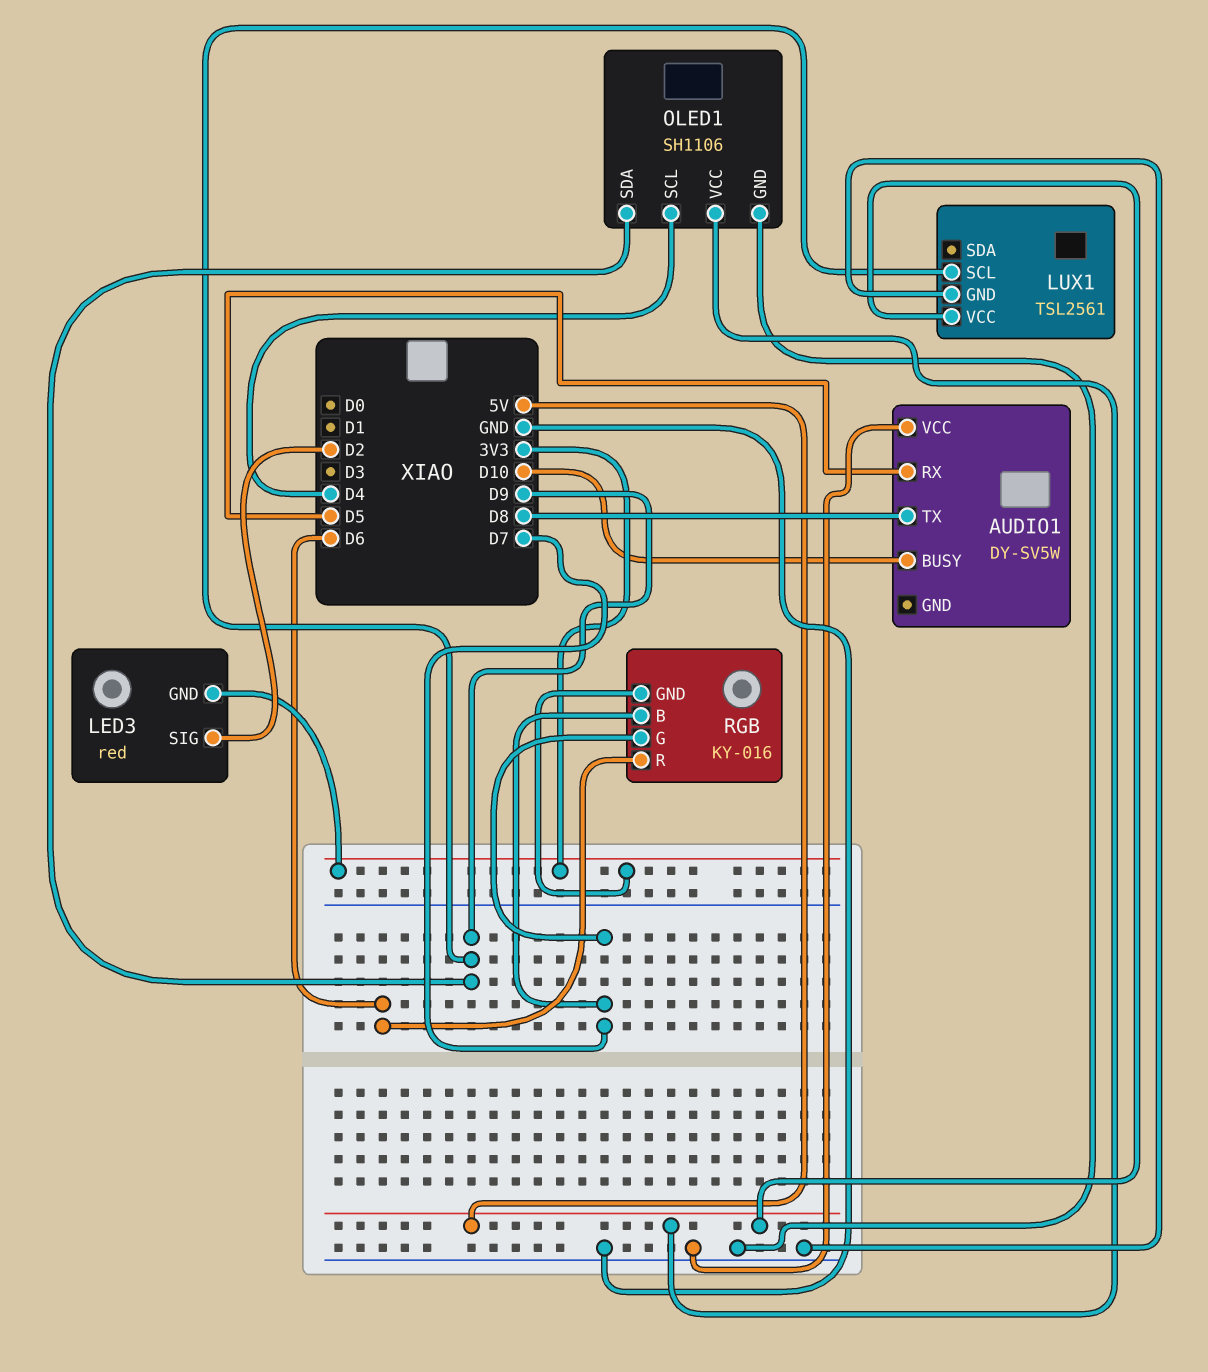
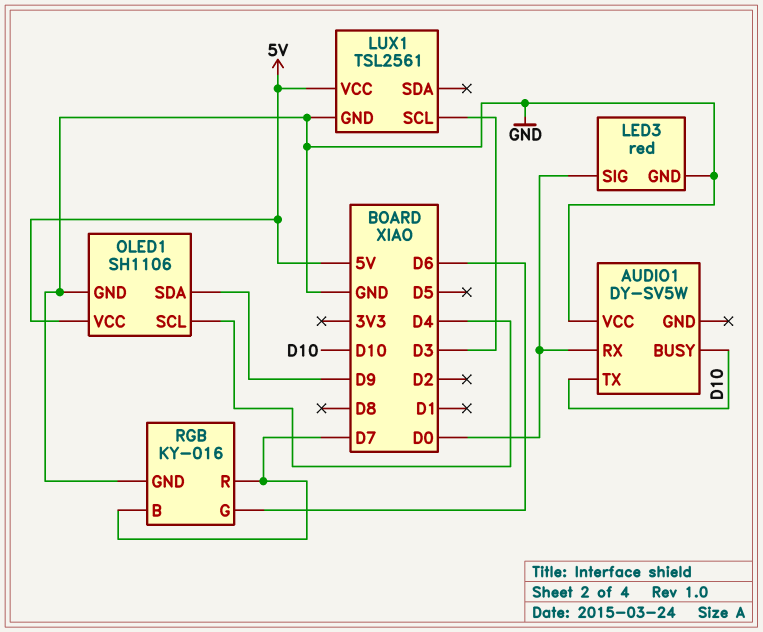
AUDIO1 pin RX: D5 -> D0
AUDIO1 pin TX: D8 -> D10
LED3 pin GND: 3V3 -> GND
LED3 pin SIG: D2 -> D0
LUX1 pin SCL: D9 -> D3
RGB pin G: D7 -> D6
RGB pin GND: 3V3 -> GND
RGB pin R: D6 -> D7

